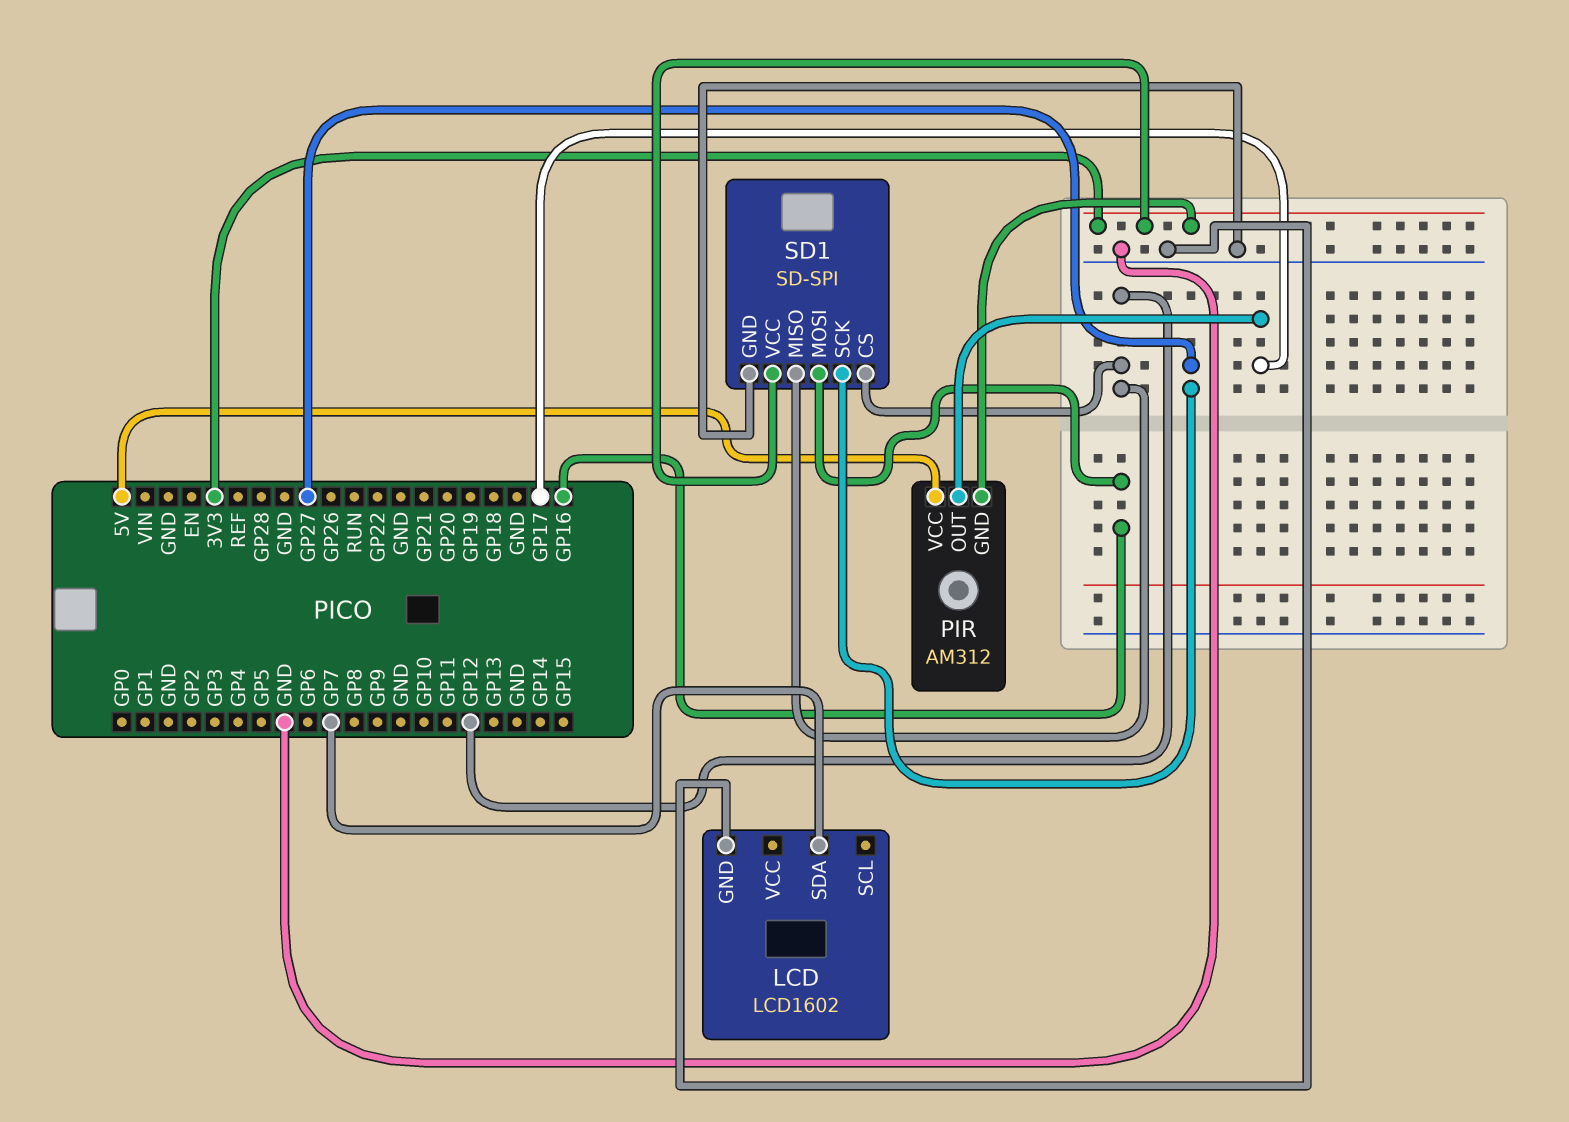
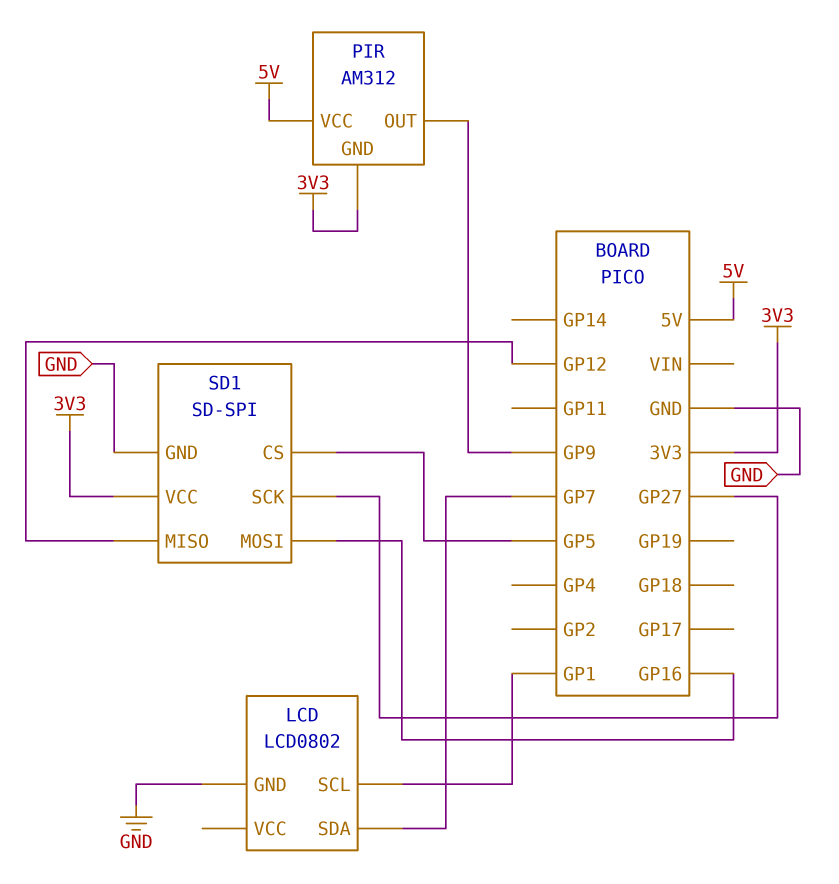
LCD: LCD1602 -> LCD0802
LCD pin SCL: none -> GP1
PIR pin OUT: GP17 -> GP9
SD1 pin CS: GP12 -> GP5

